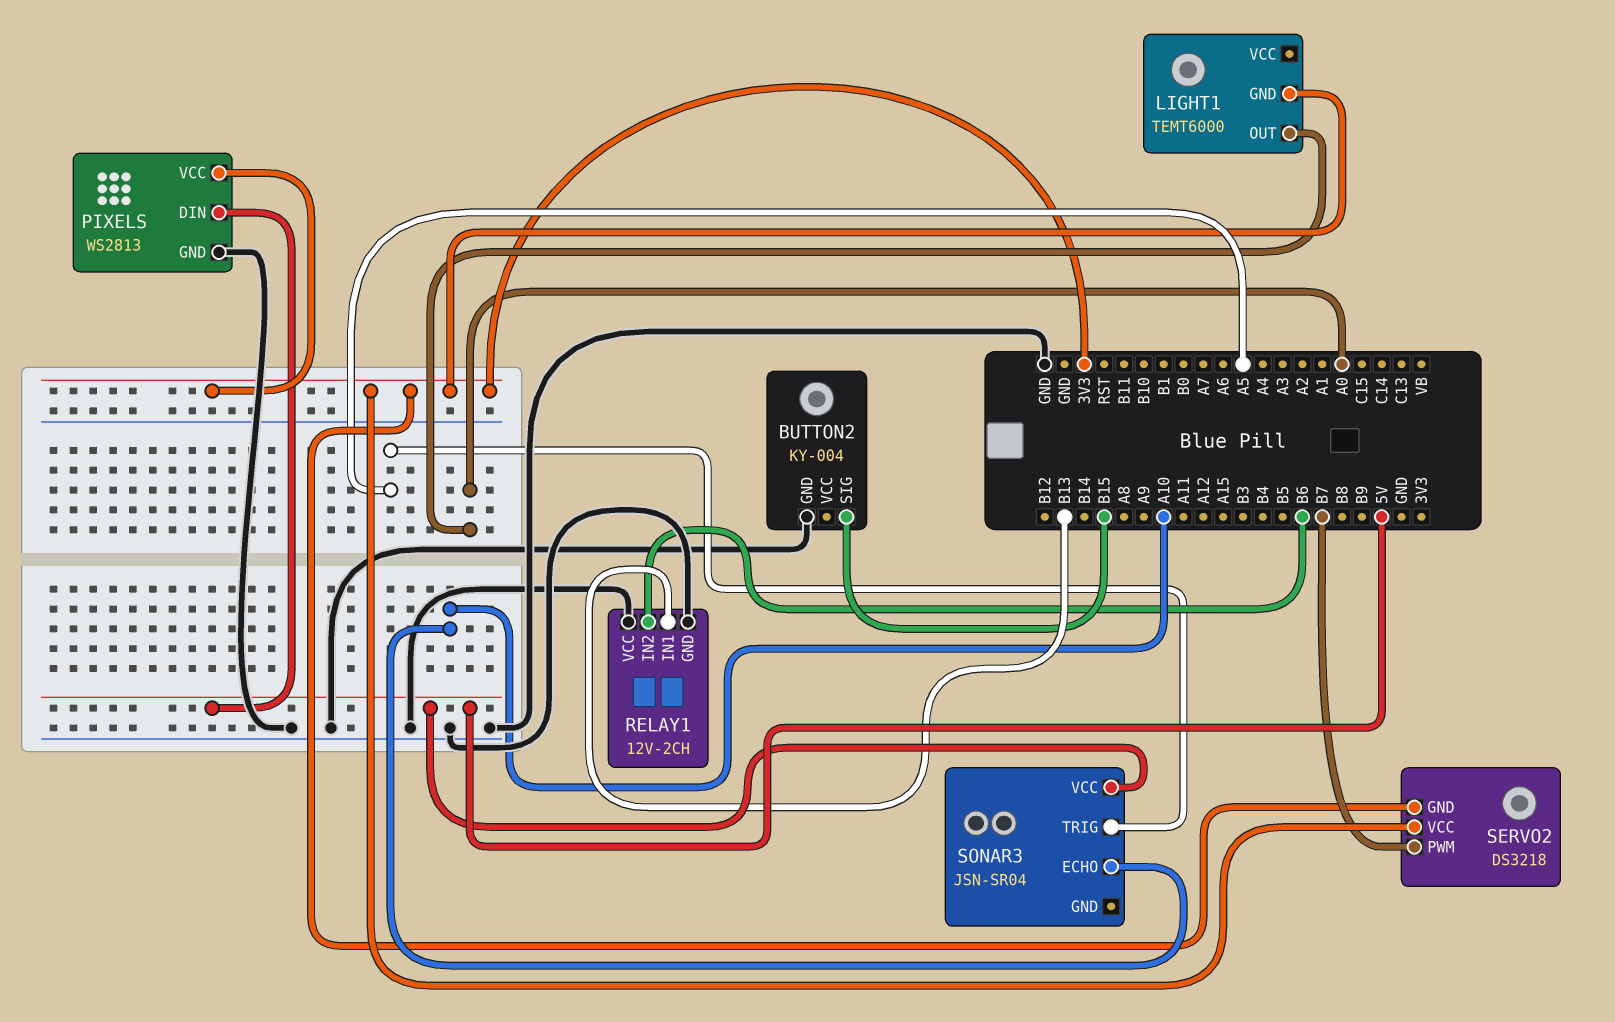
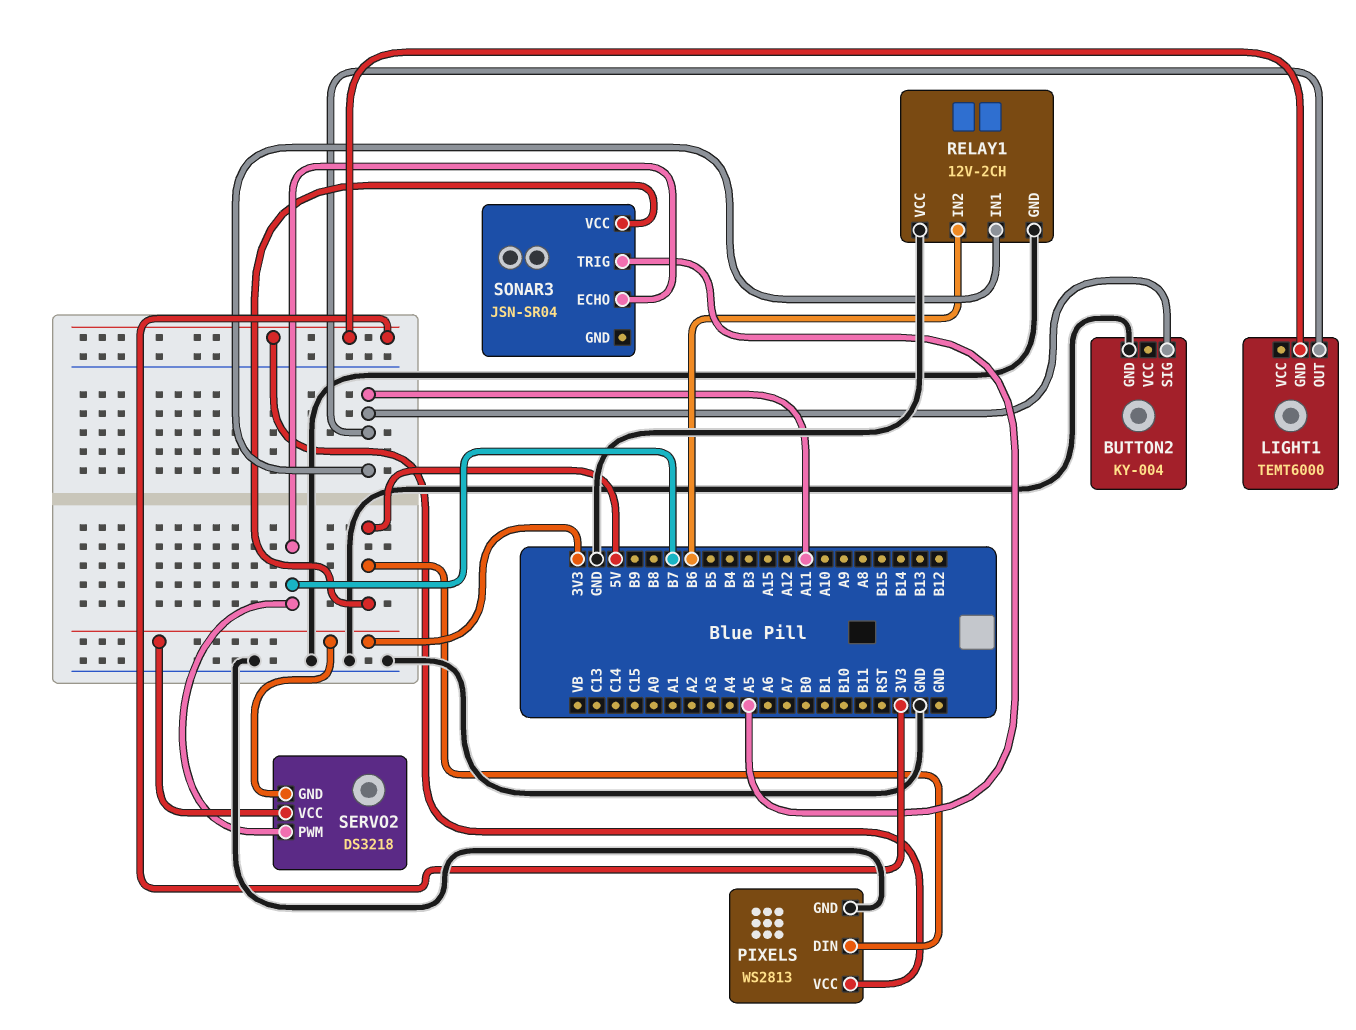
BUTTON2 pin SIG: B15 -> A11
LIGHT1 pin OUT: A0 -> A11
RELAY1 pin IN1: B13 -> A11
SONAR3 pin ECHO: A10 -> B7

